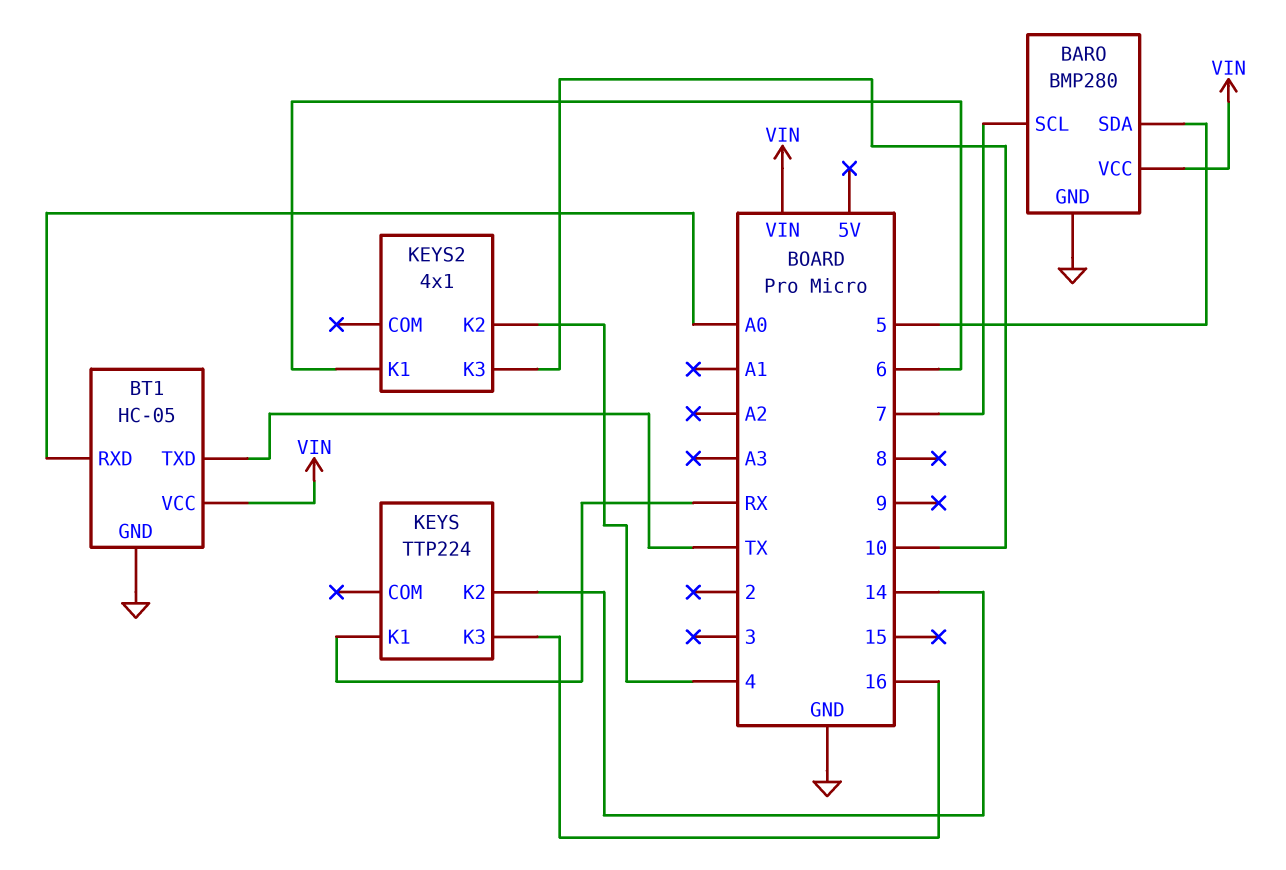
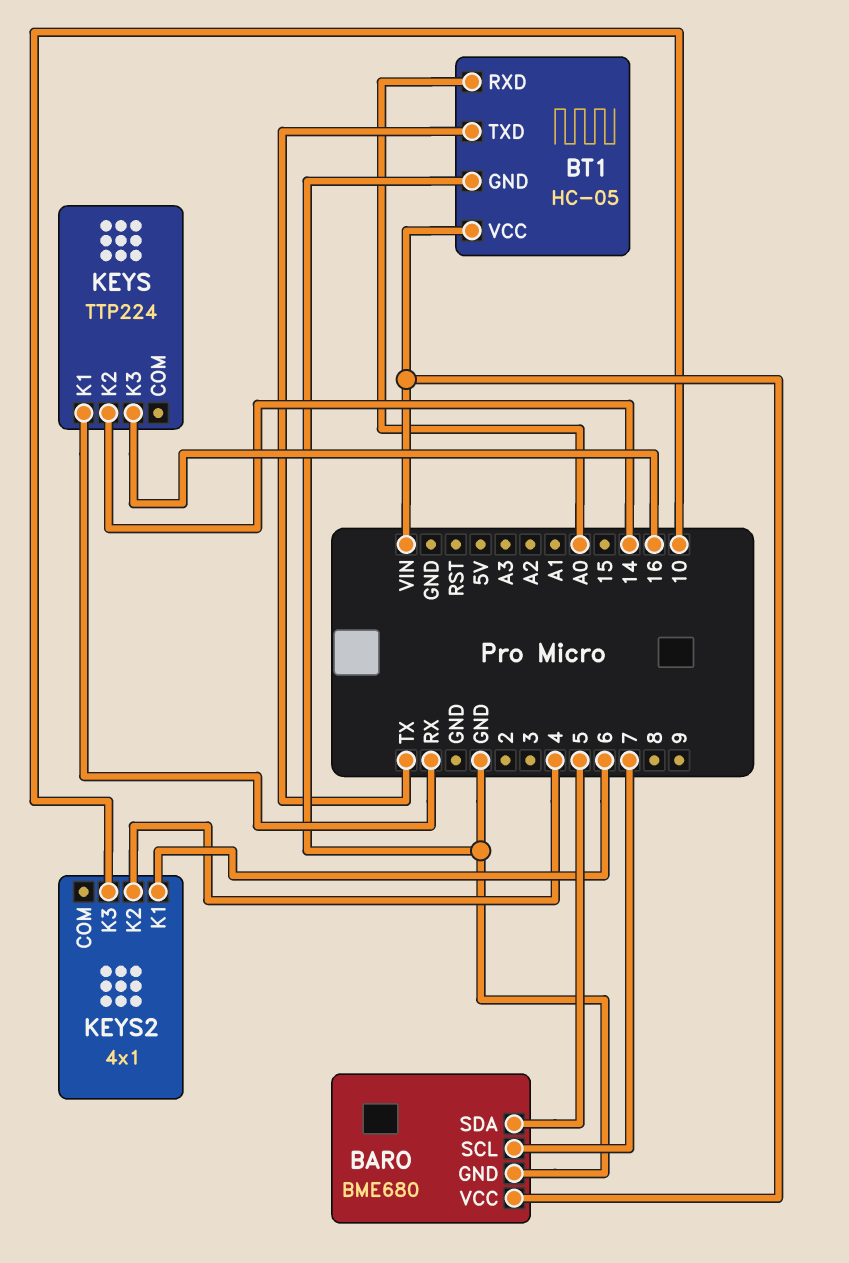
BARO: BMP280 -> BME680

